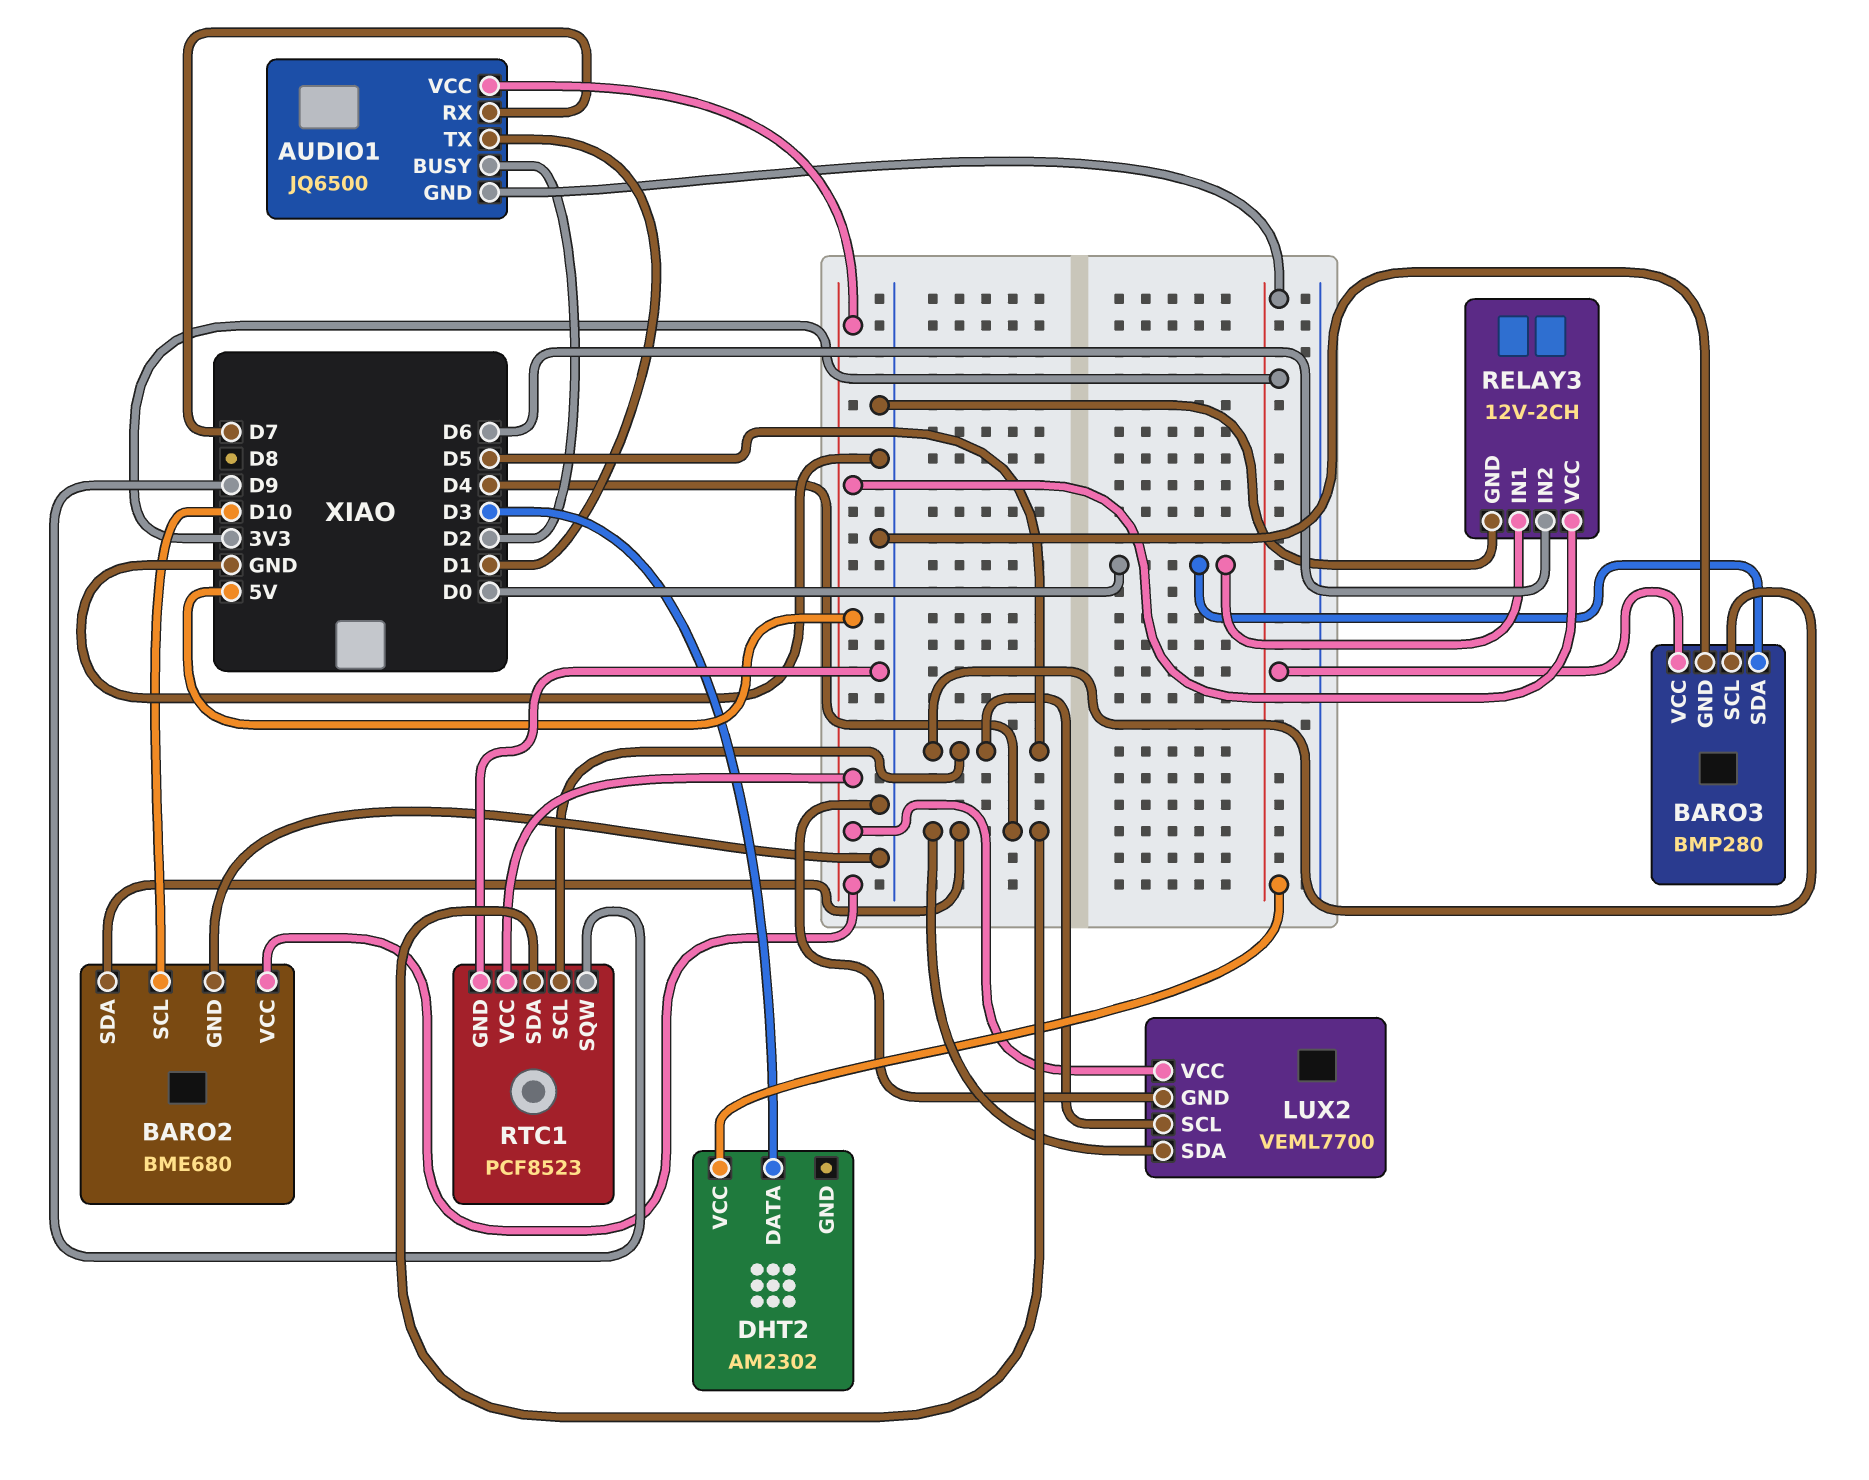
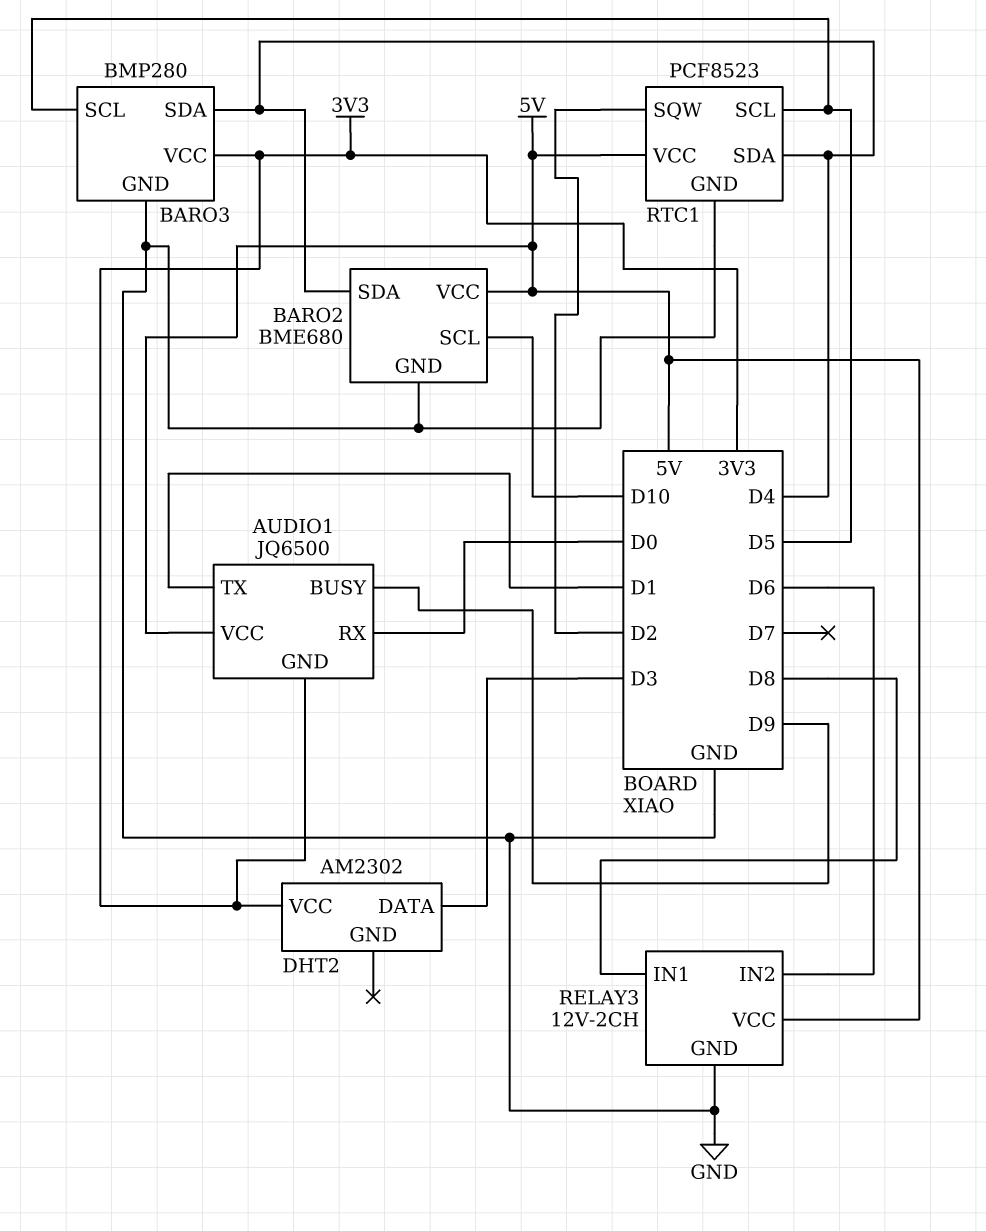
AUDIO1 pin BUSY: D2 -> D9
AUDIO1 pin RX: D7 -> D0
BARO3 pin SDA: D0 -> D4
LUX2: VEML7700 -> none
LUX2 pin GND: GND -> none
LUX2 pin SCL: D5 -> none
LUX2 pin SDA: D4 -> none
LUX2 pin VCC: 5V -> none
RELAY3 pin IN1: D0 -> D8
RTC1 pin SQW: D9 -> D2

